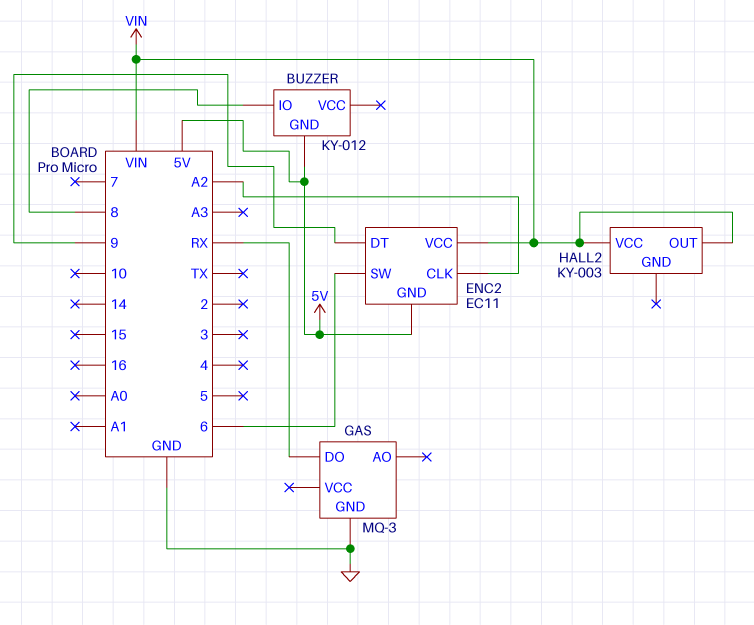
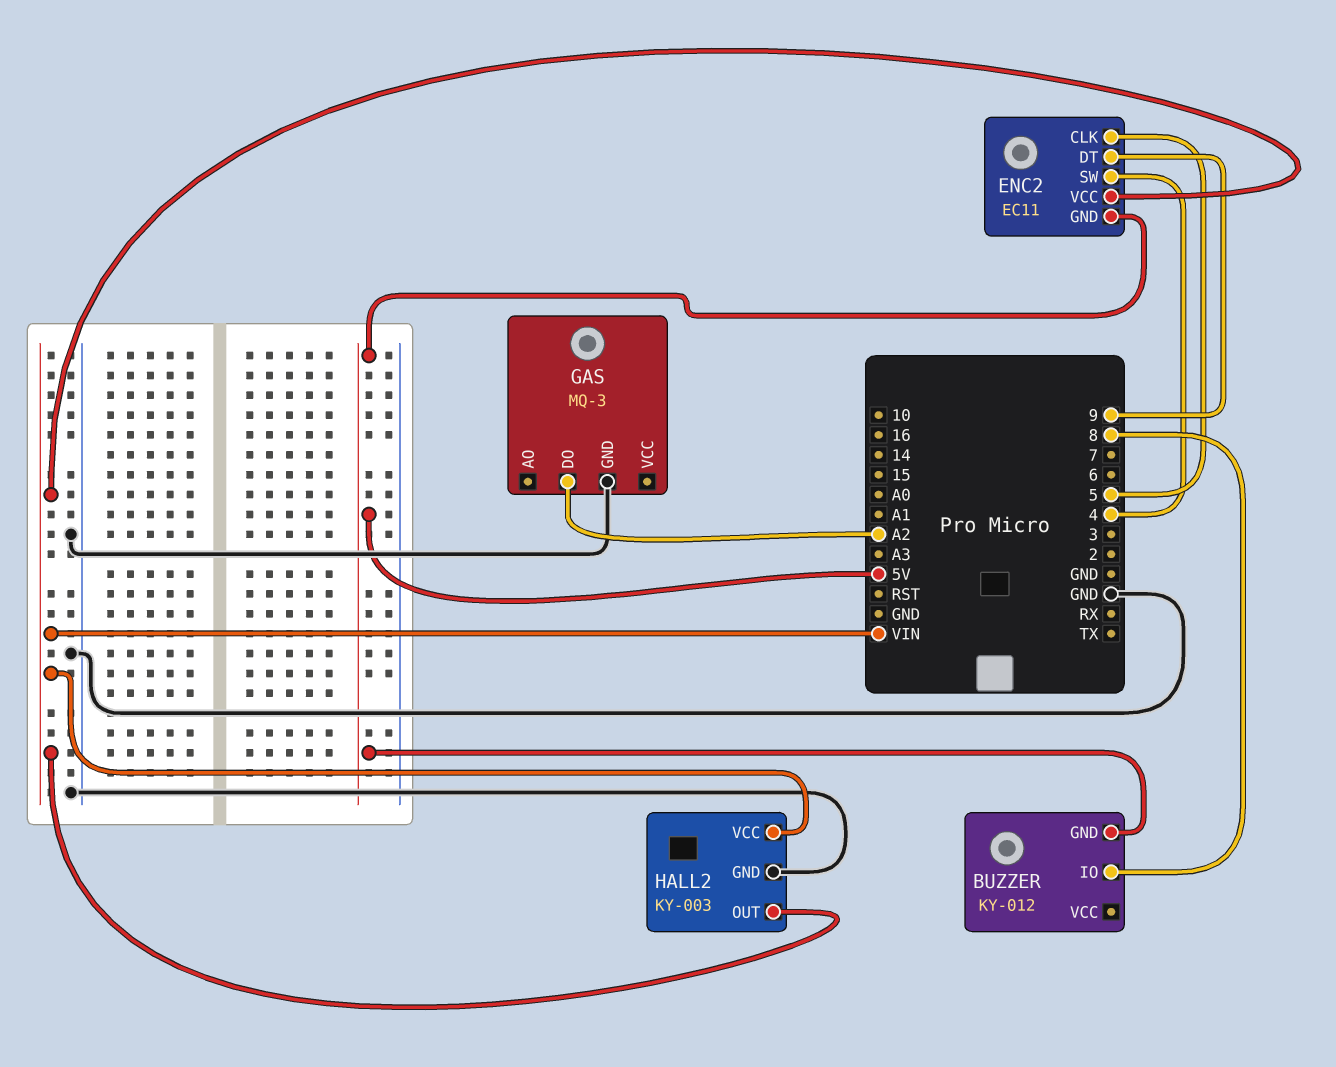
ENC2 pin CLK: A2 -> 5
ENC2 pin SW: 6 -> 4
GAS pin DO: RX -> A2
HALL2 pin GND: none -> GND

